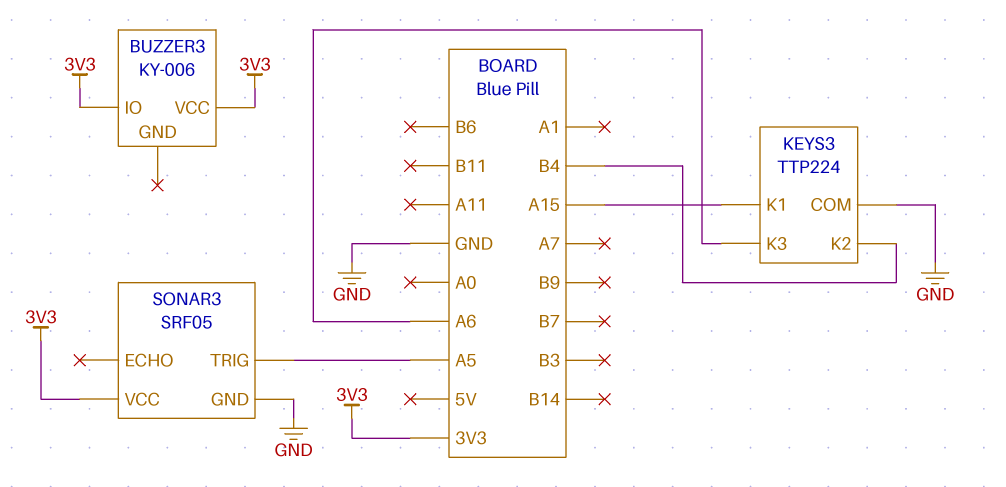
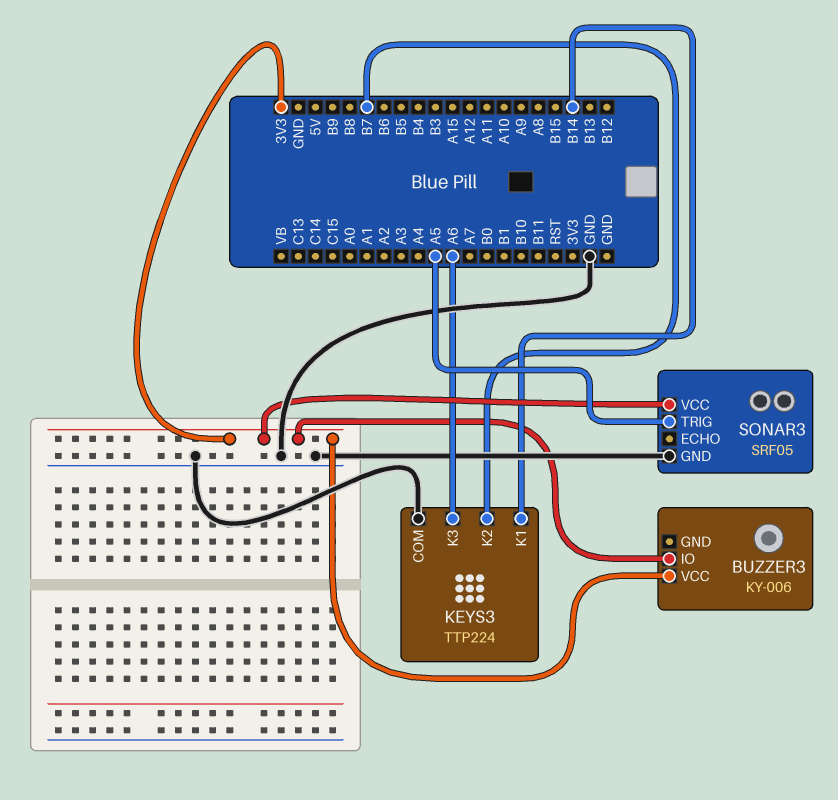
KEYS3 pin K1: A15 -> B14
KEYS3 pin K2: B4 -> B7

